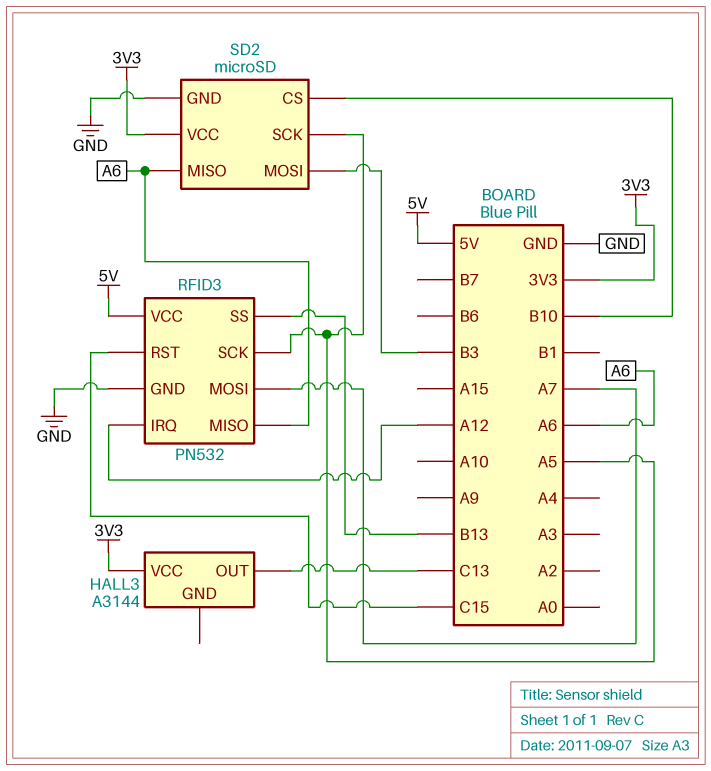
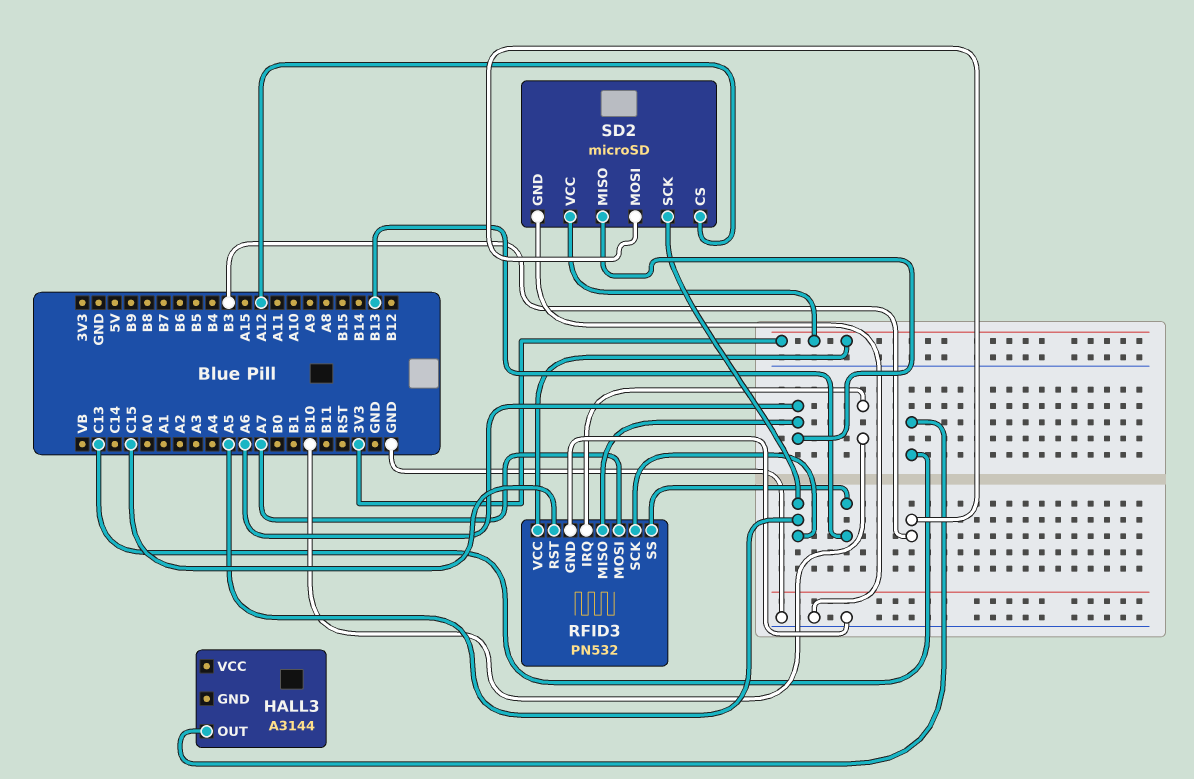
HALL3 pin VCC: 3V3 -> none
RFID3 pin IRQ: A12 -> B10
RFID3 pin VCC: 5V -> 3V3
SD2 pin CS: B10 -> A12

